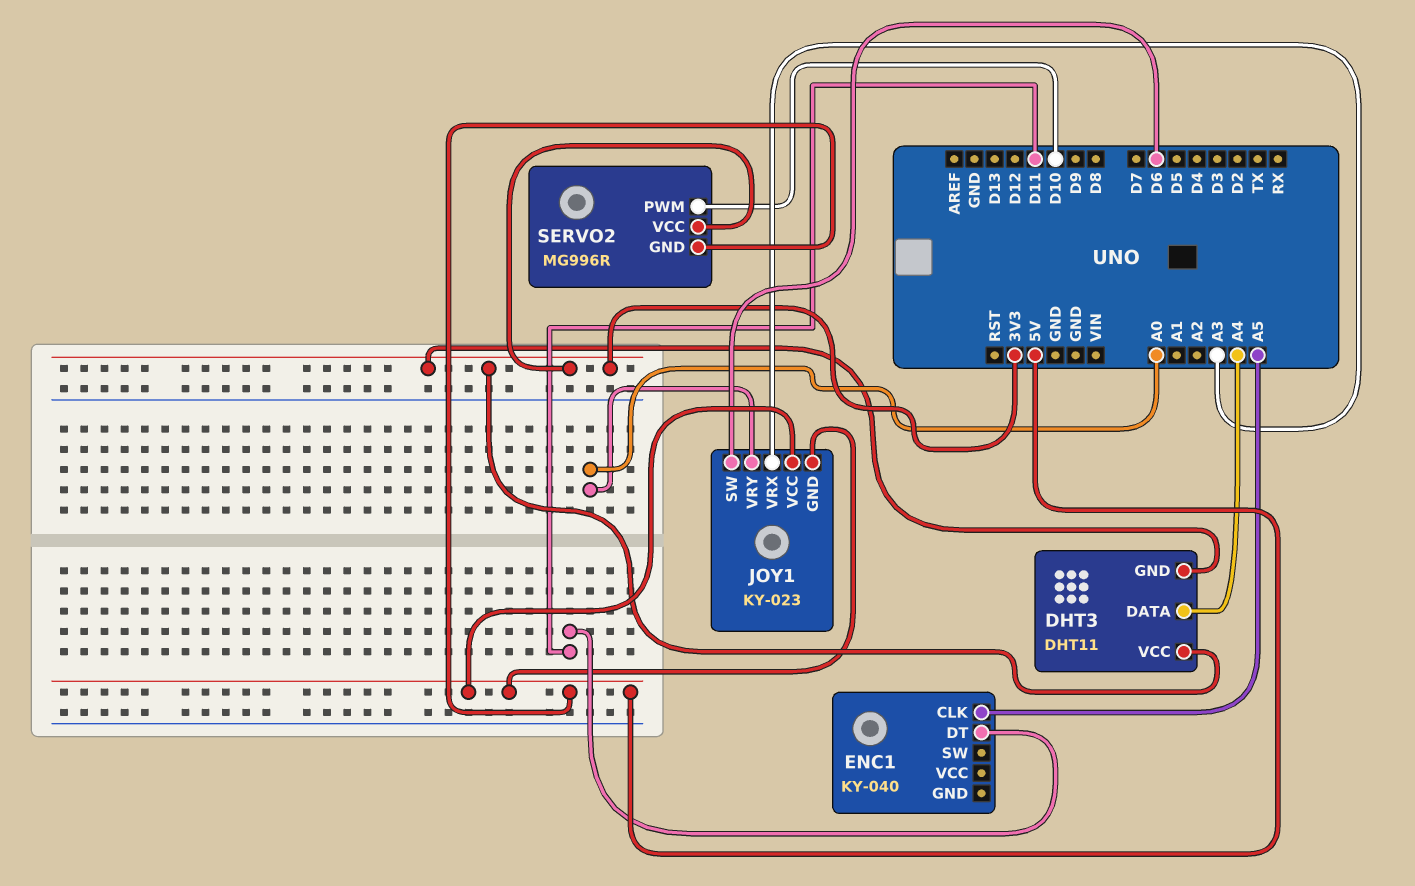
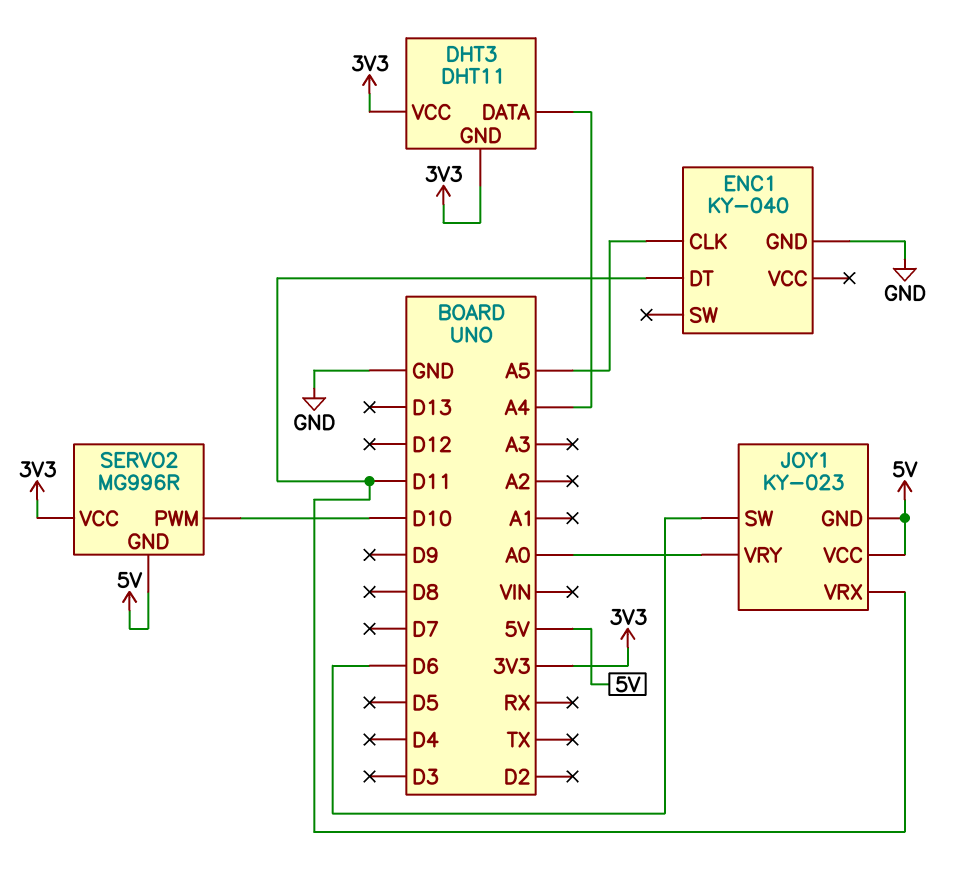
ENC1 pin GND: none -> GND
JOY1 pin VRX: A3 -> D11

